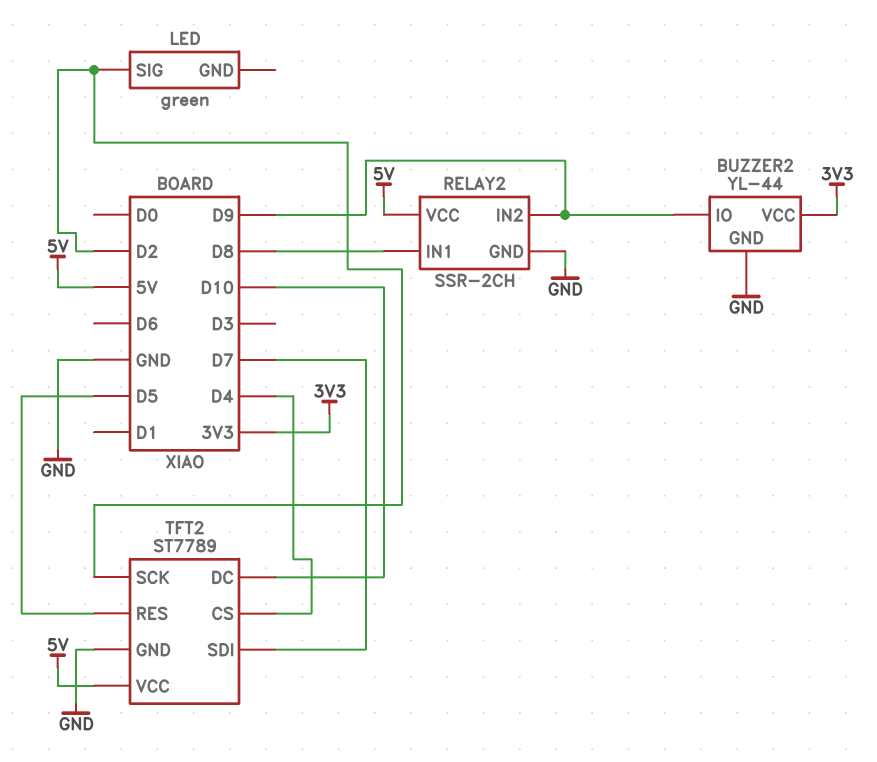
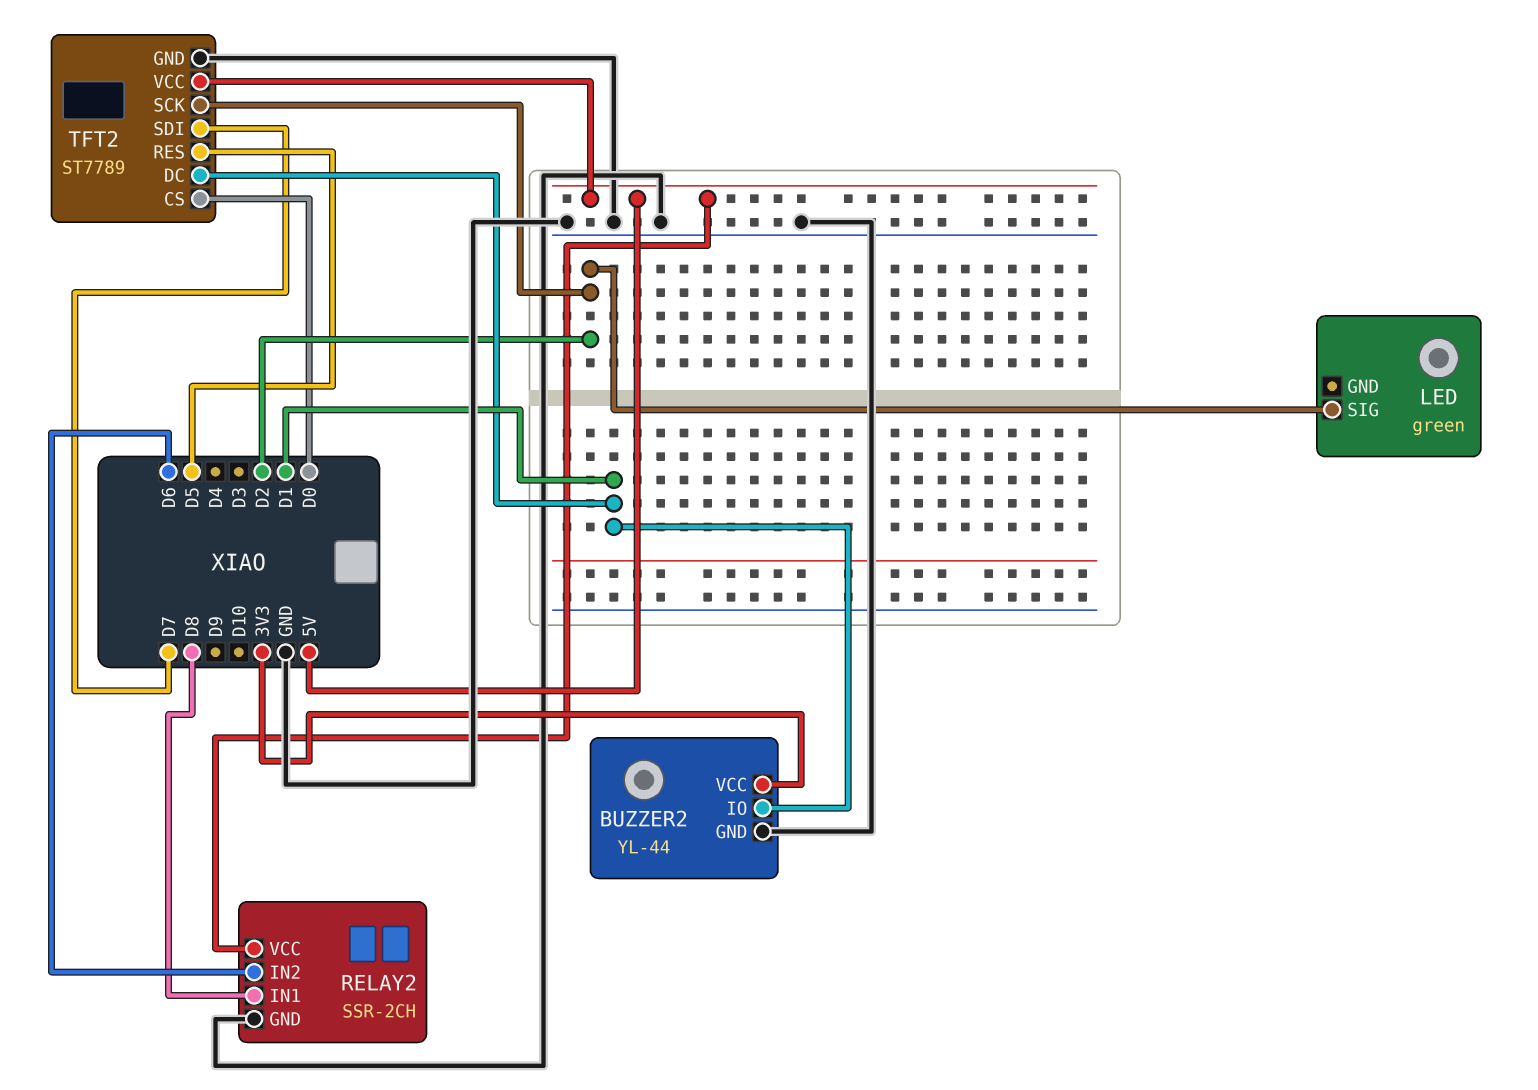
BUZZER2 pin IO: D9 -> D1
RELAY2 pin IN2: D9 -> D6
TFT2 pin CS: D4 -> D0
TFT2 pin DC: D10 -> D1

